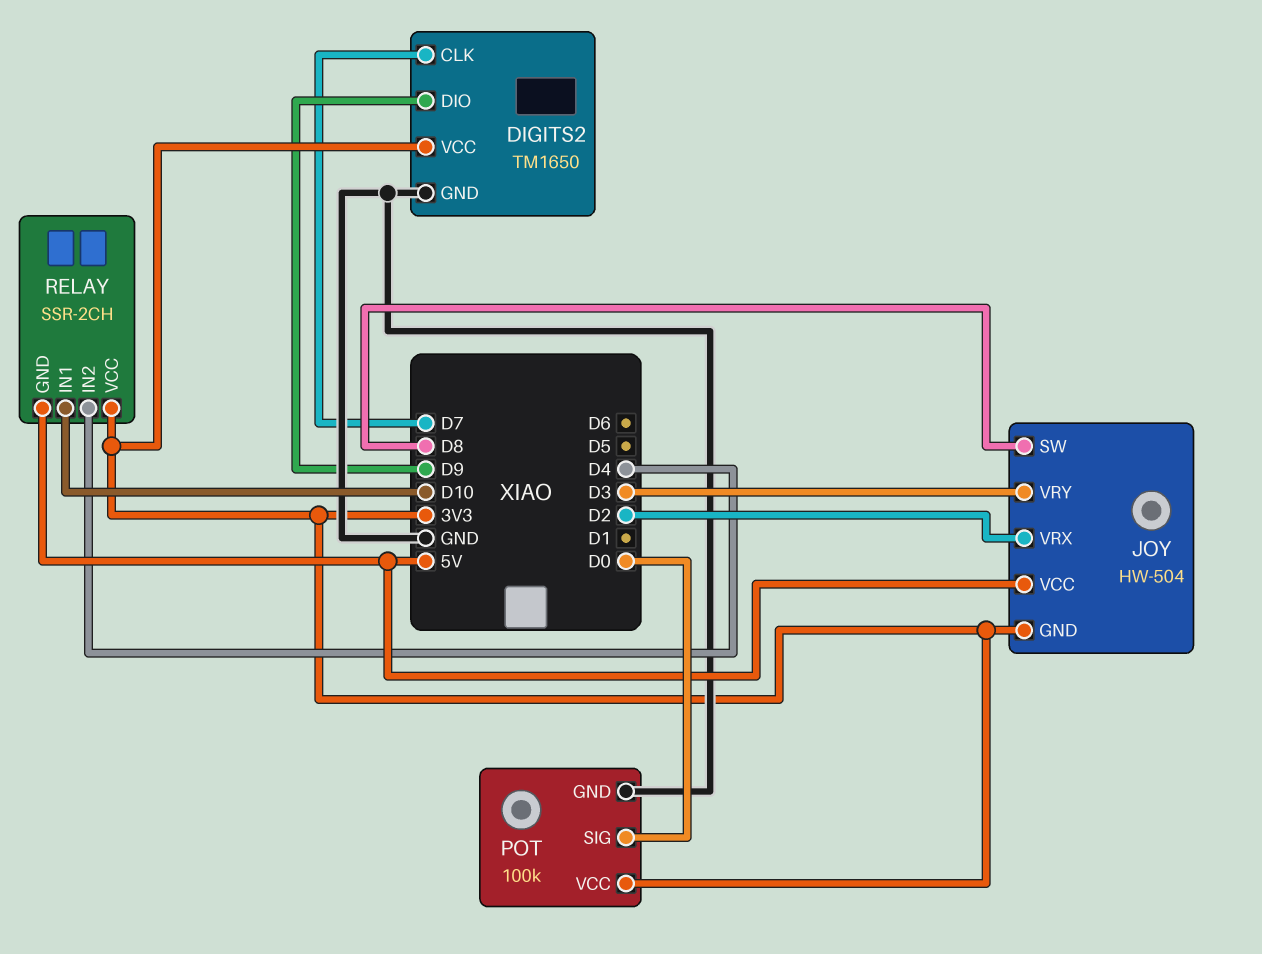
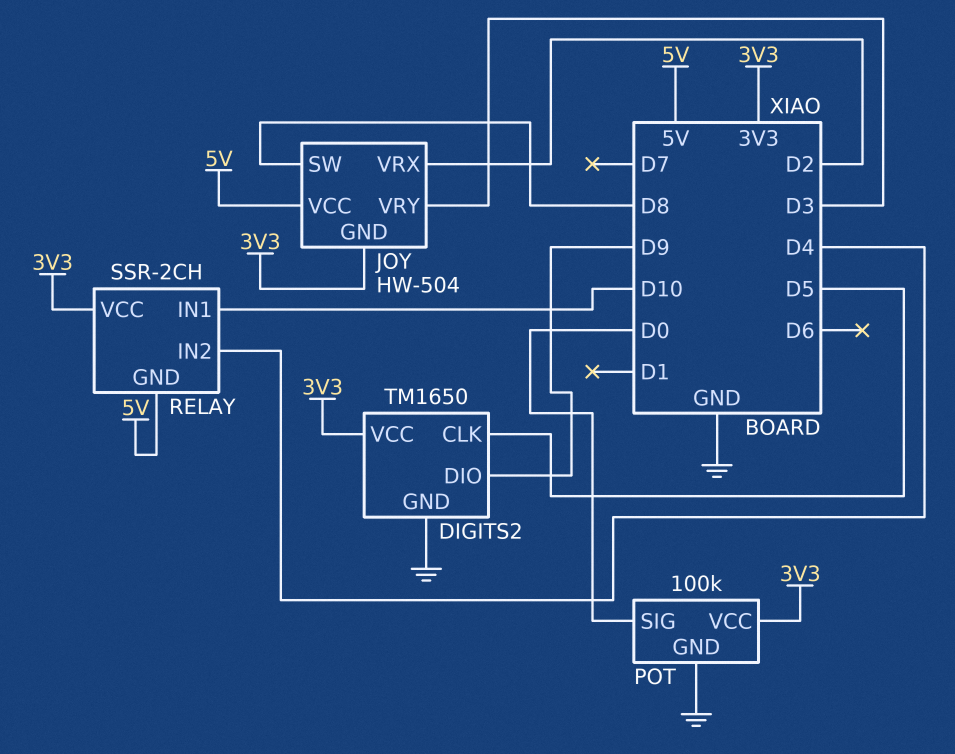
DIGITS2 pin CLK: D7 -> D5

